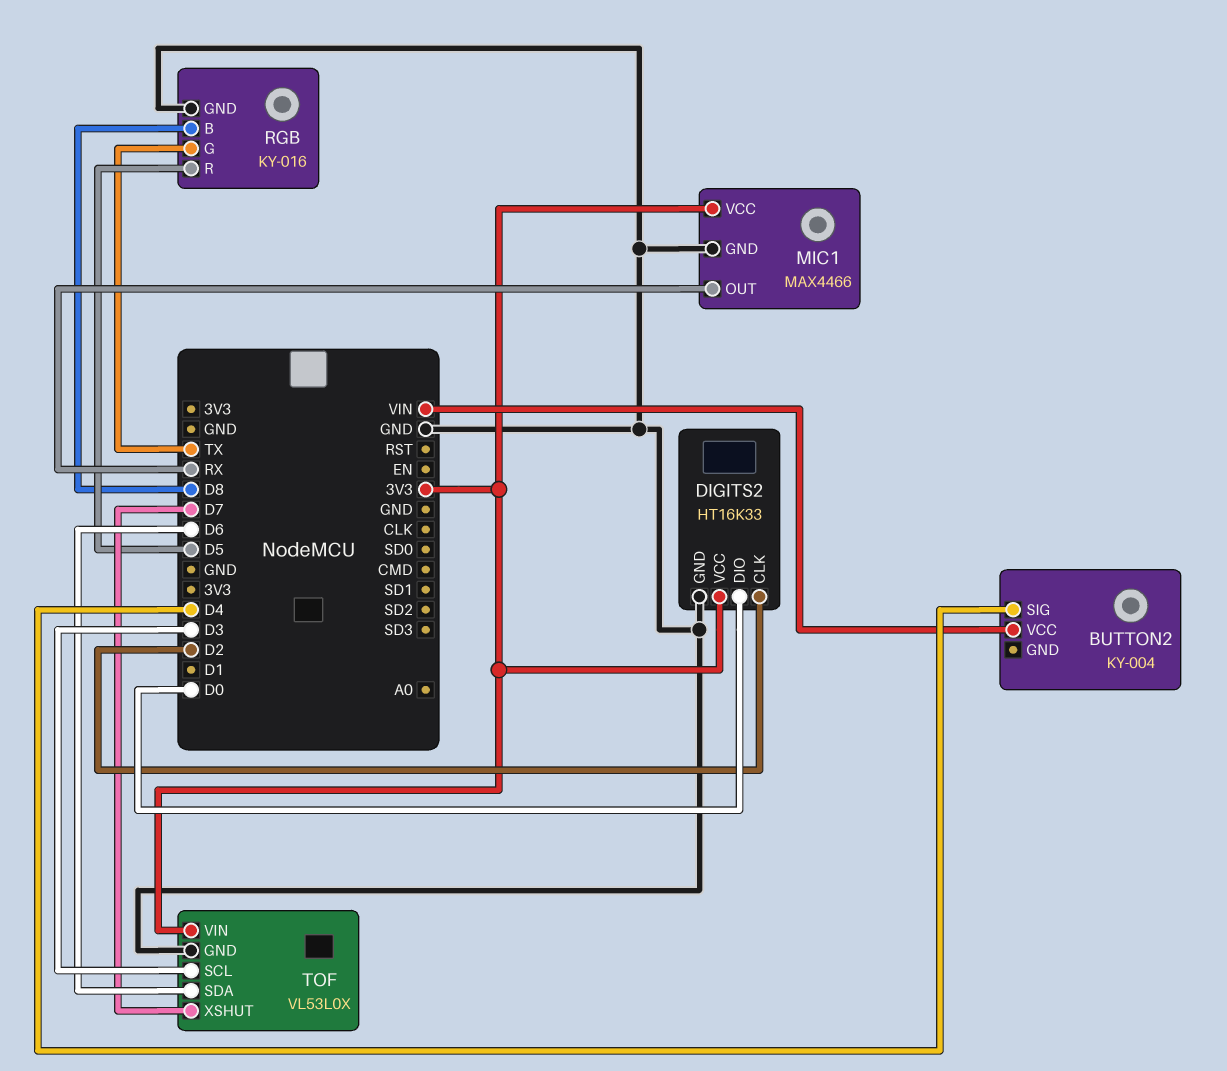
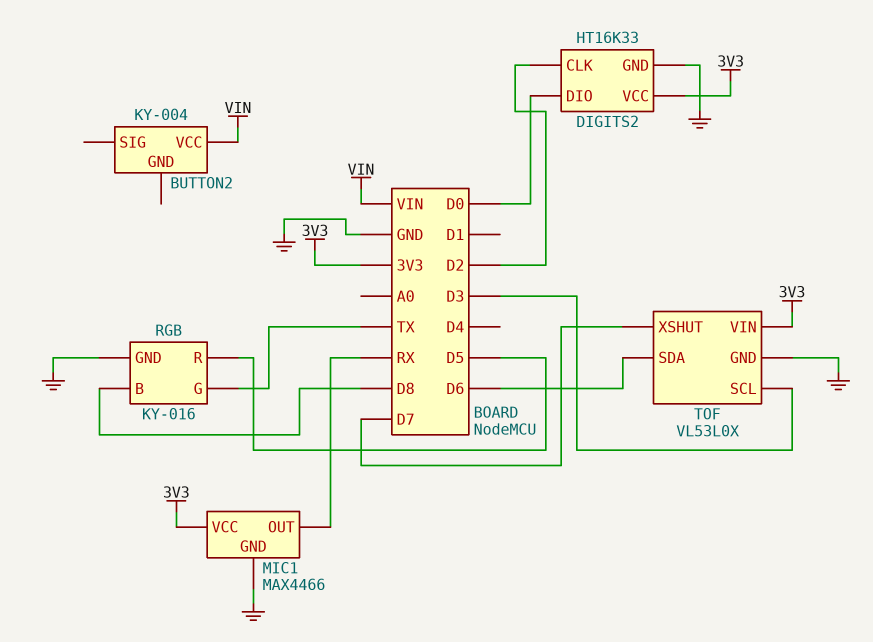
BUTTON2 pin SIG: D4 -> none

